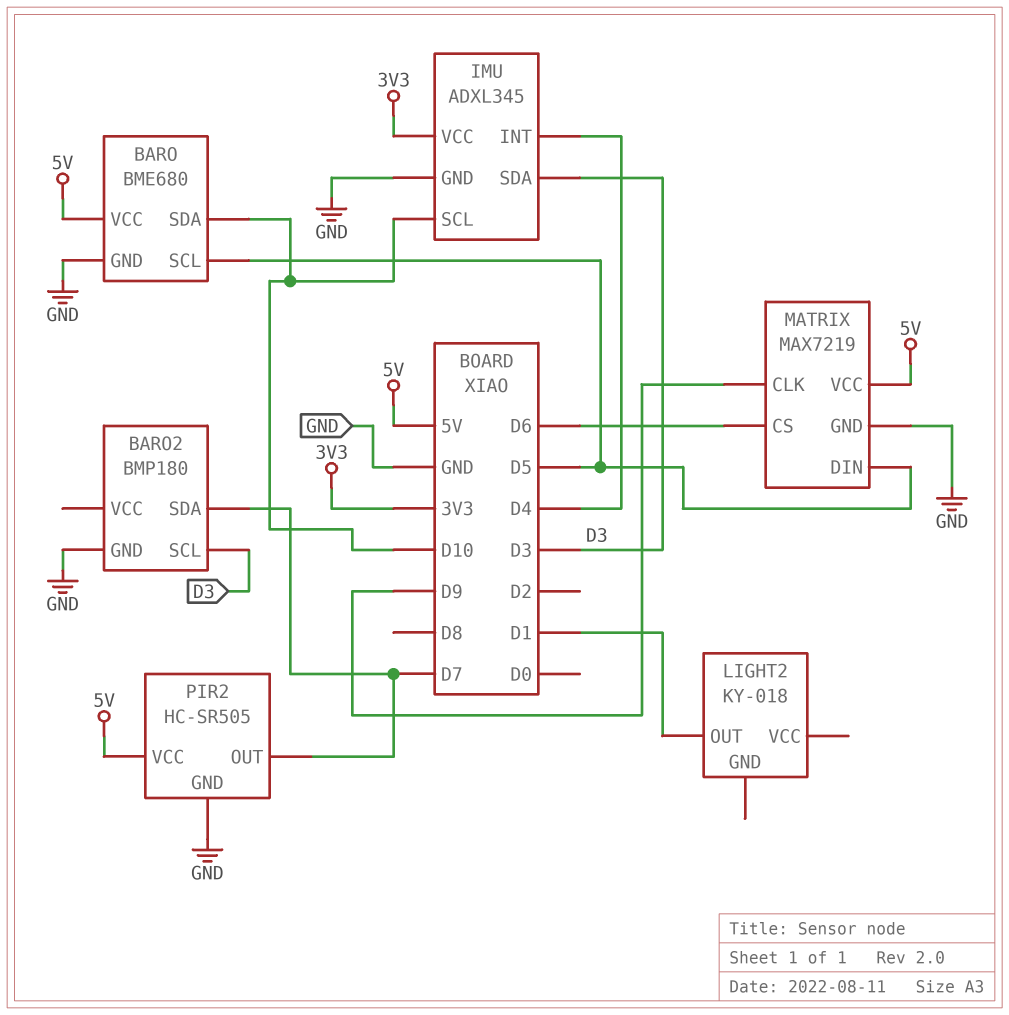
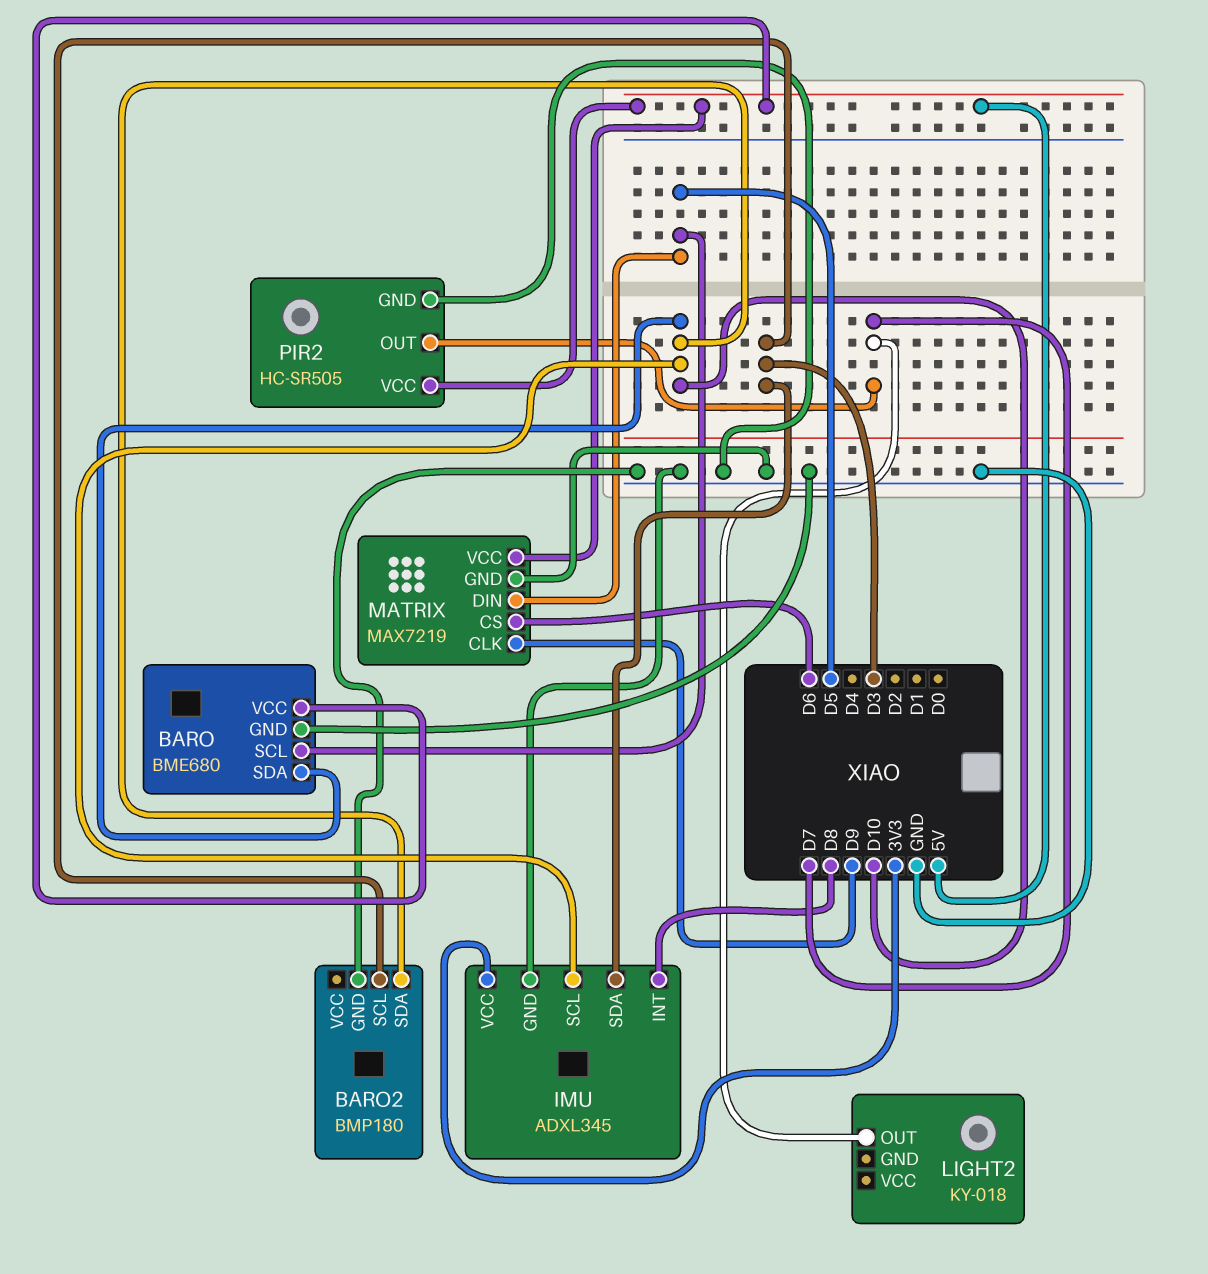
BARO2 pin SDA: D7 -> D10
IMU pin INT: D4 -> D8
LIGHT2 pin OUT: D1 -> D7

